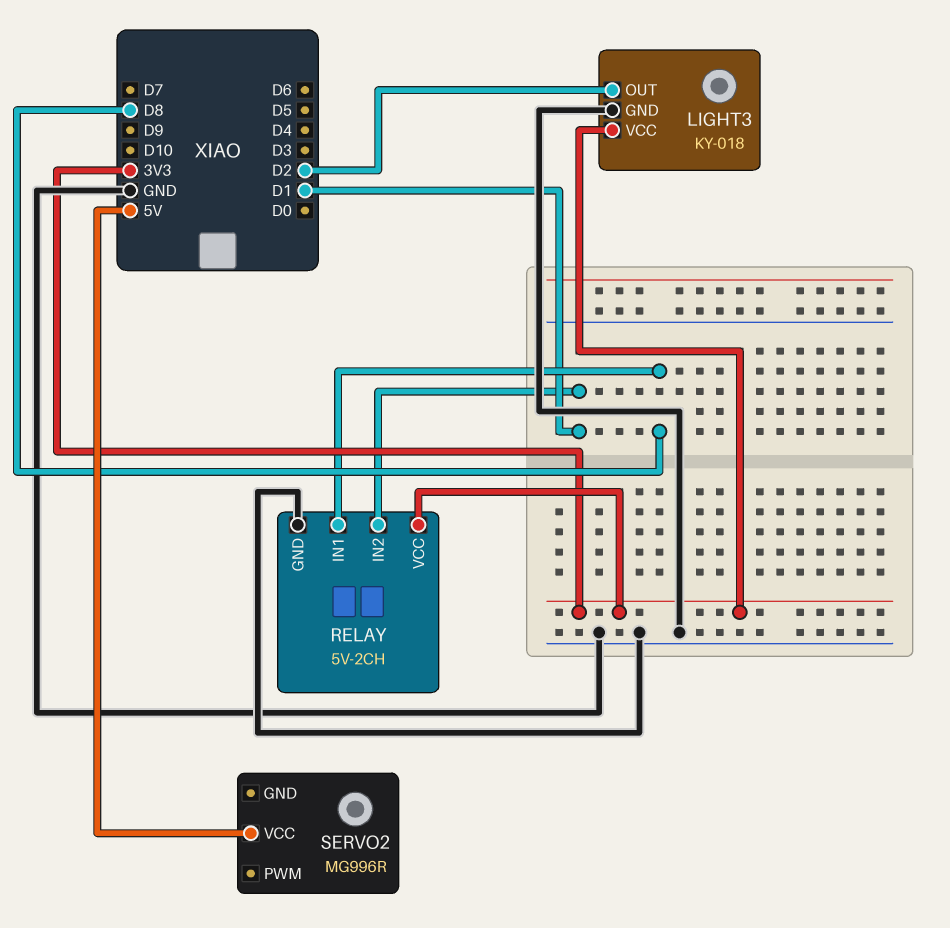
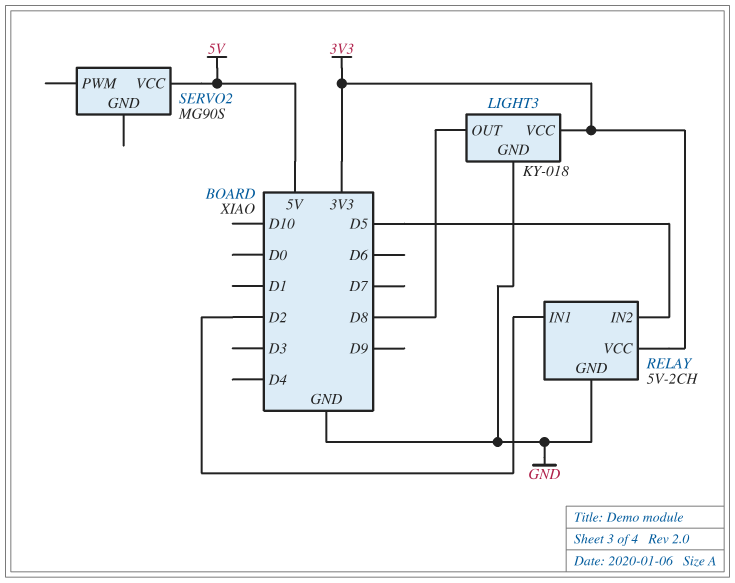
LIGHT3 pin OUT: D2 -> D8
RELAY pin IN1: D8 -> D2
RELAY pin IN2: D1 -> D5
SERVO2: MG996R -> MG90S

